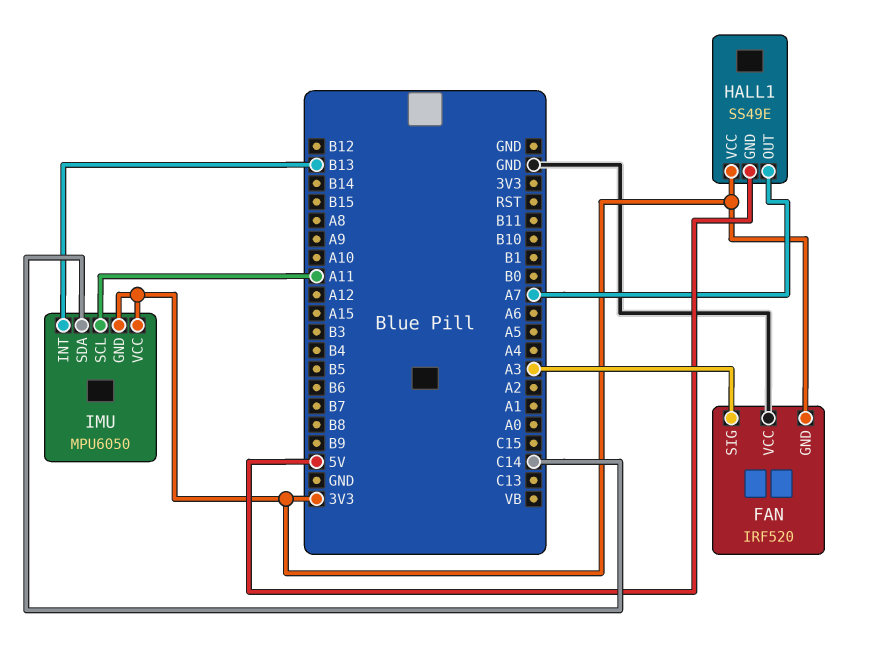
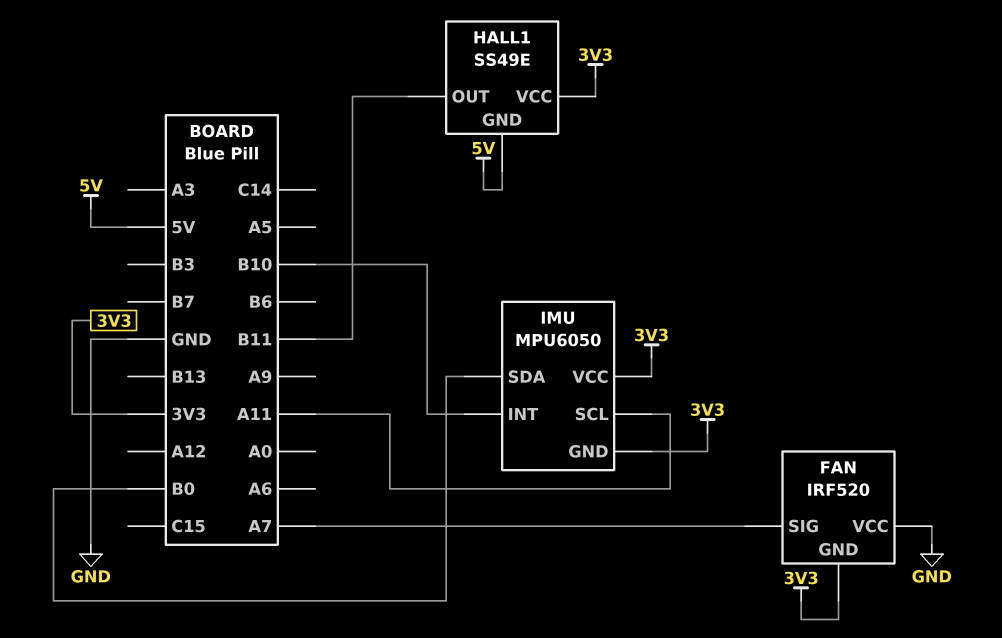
FAN pin SIG: A3 -> A7
HALL1 pin OUT: A7 -> B11
IMU pin INT: B13 -> B10
IMU pin SDA: C14 -> B0

